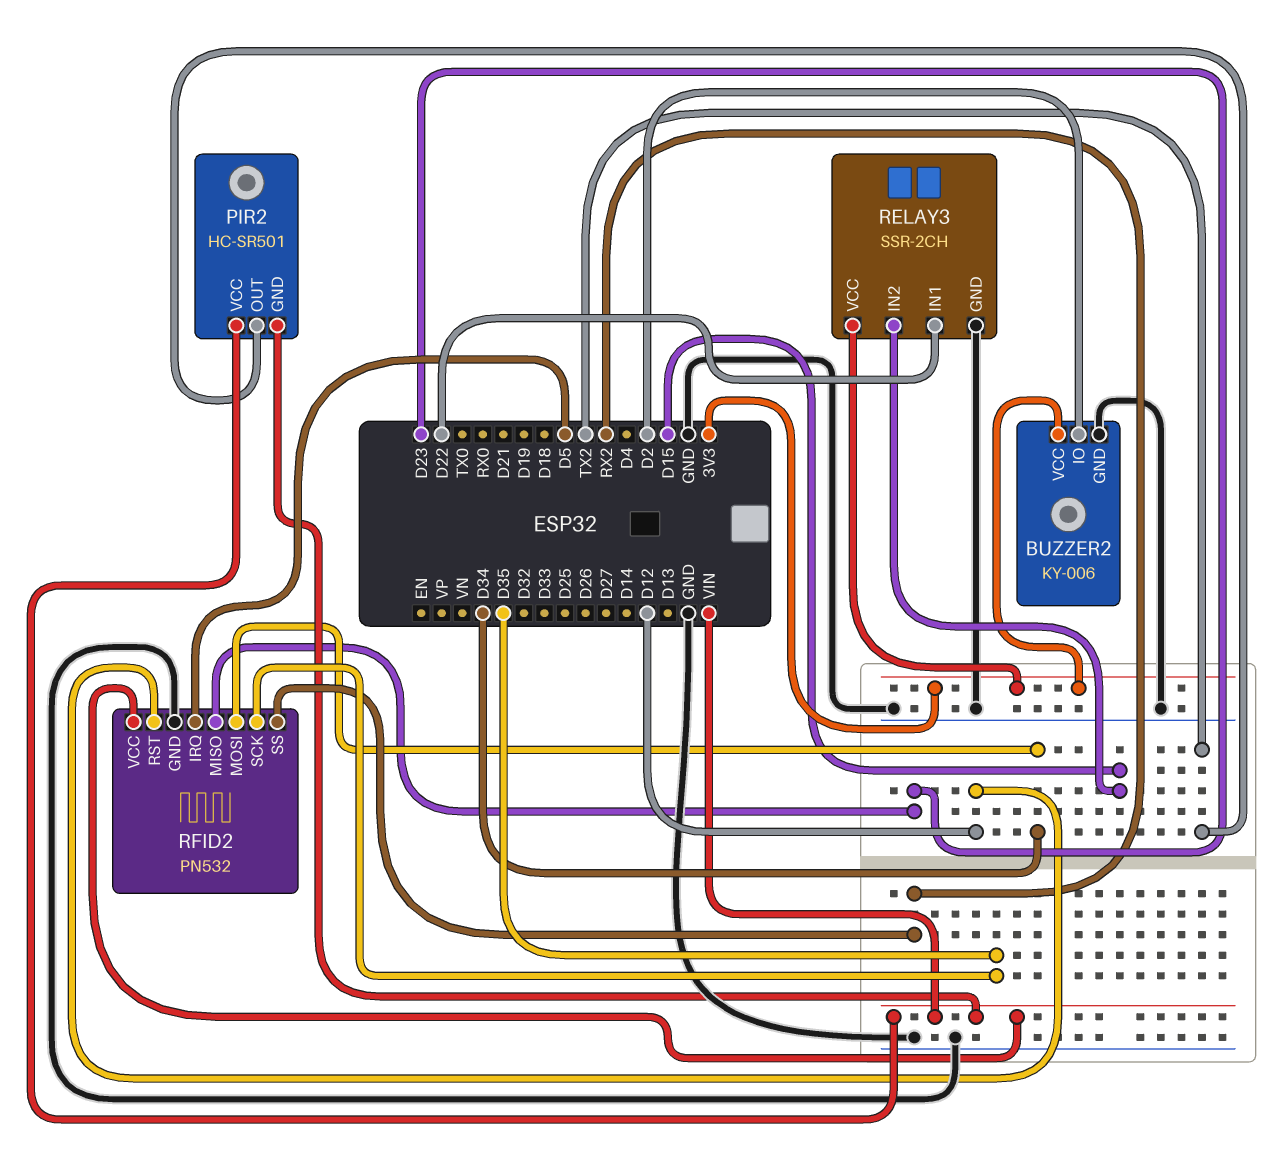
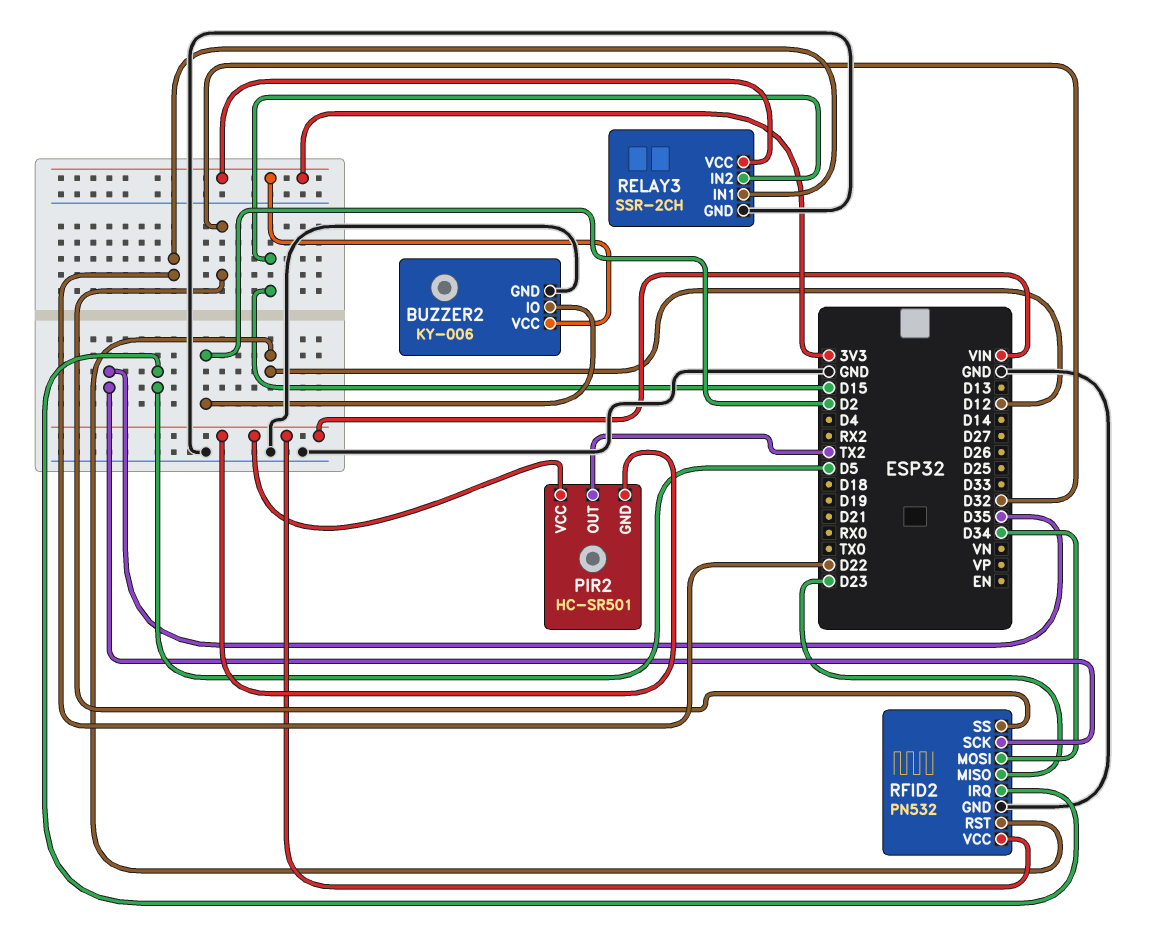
RFID2 pin SS: RX2 -> D32

